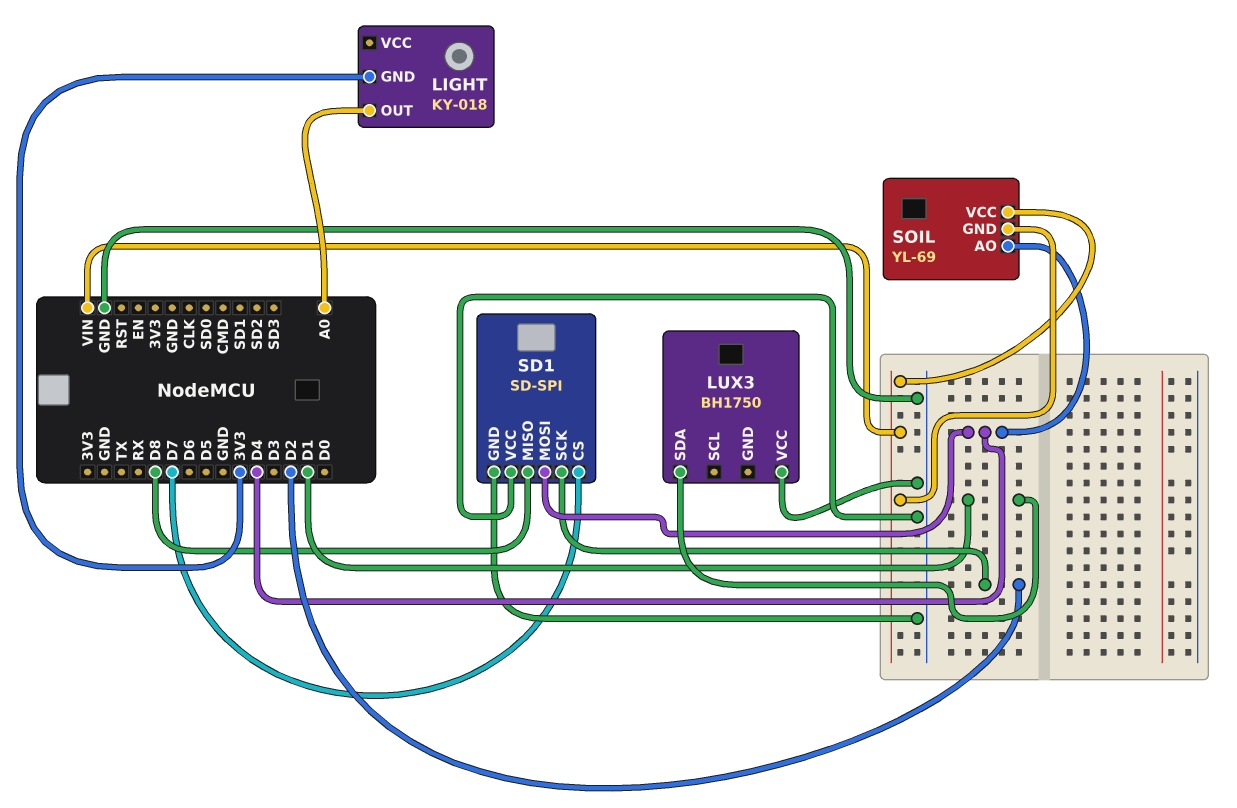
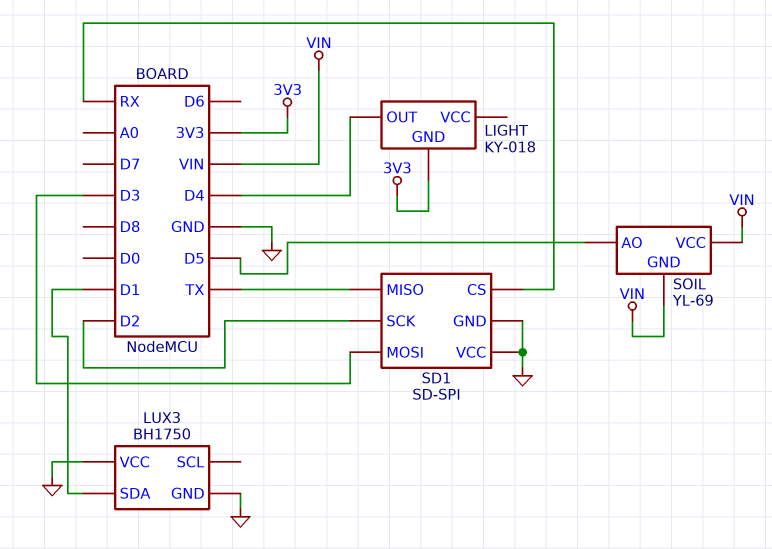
LIGHT pin OUT: A0 -> D4
LUX3 pin GND: none -> GND
SD1 pin CS: D7 -> RX
SD1 pin MISO: D8 -> TX
SD1 pin MOSI: D4 -> D3
SOIL pin AO: D4 -> D5

